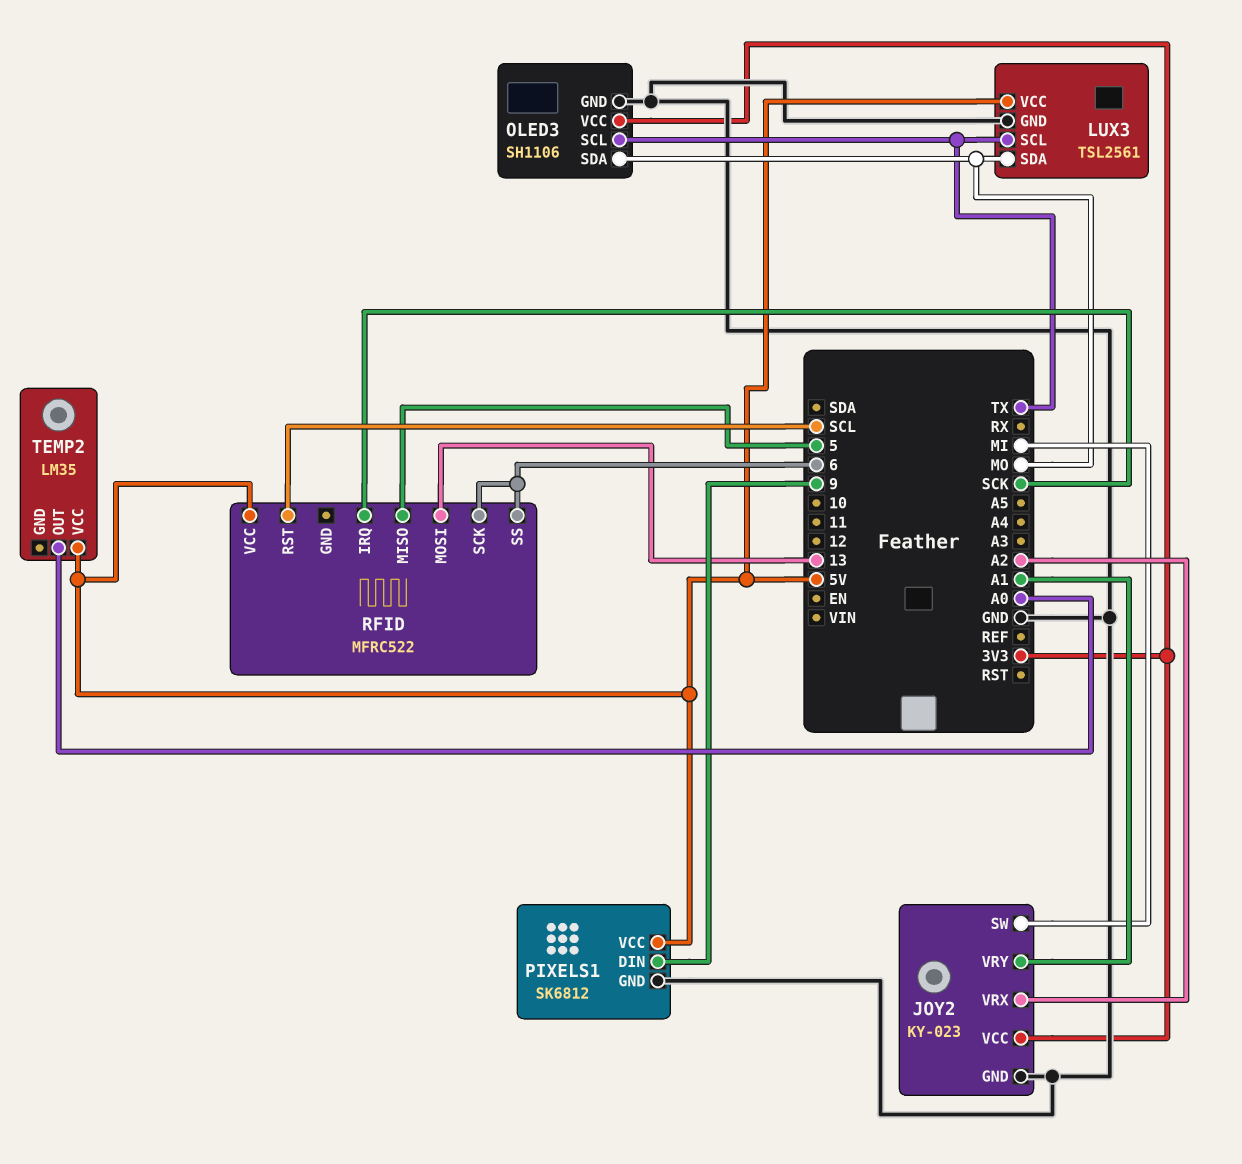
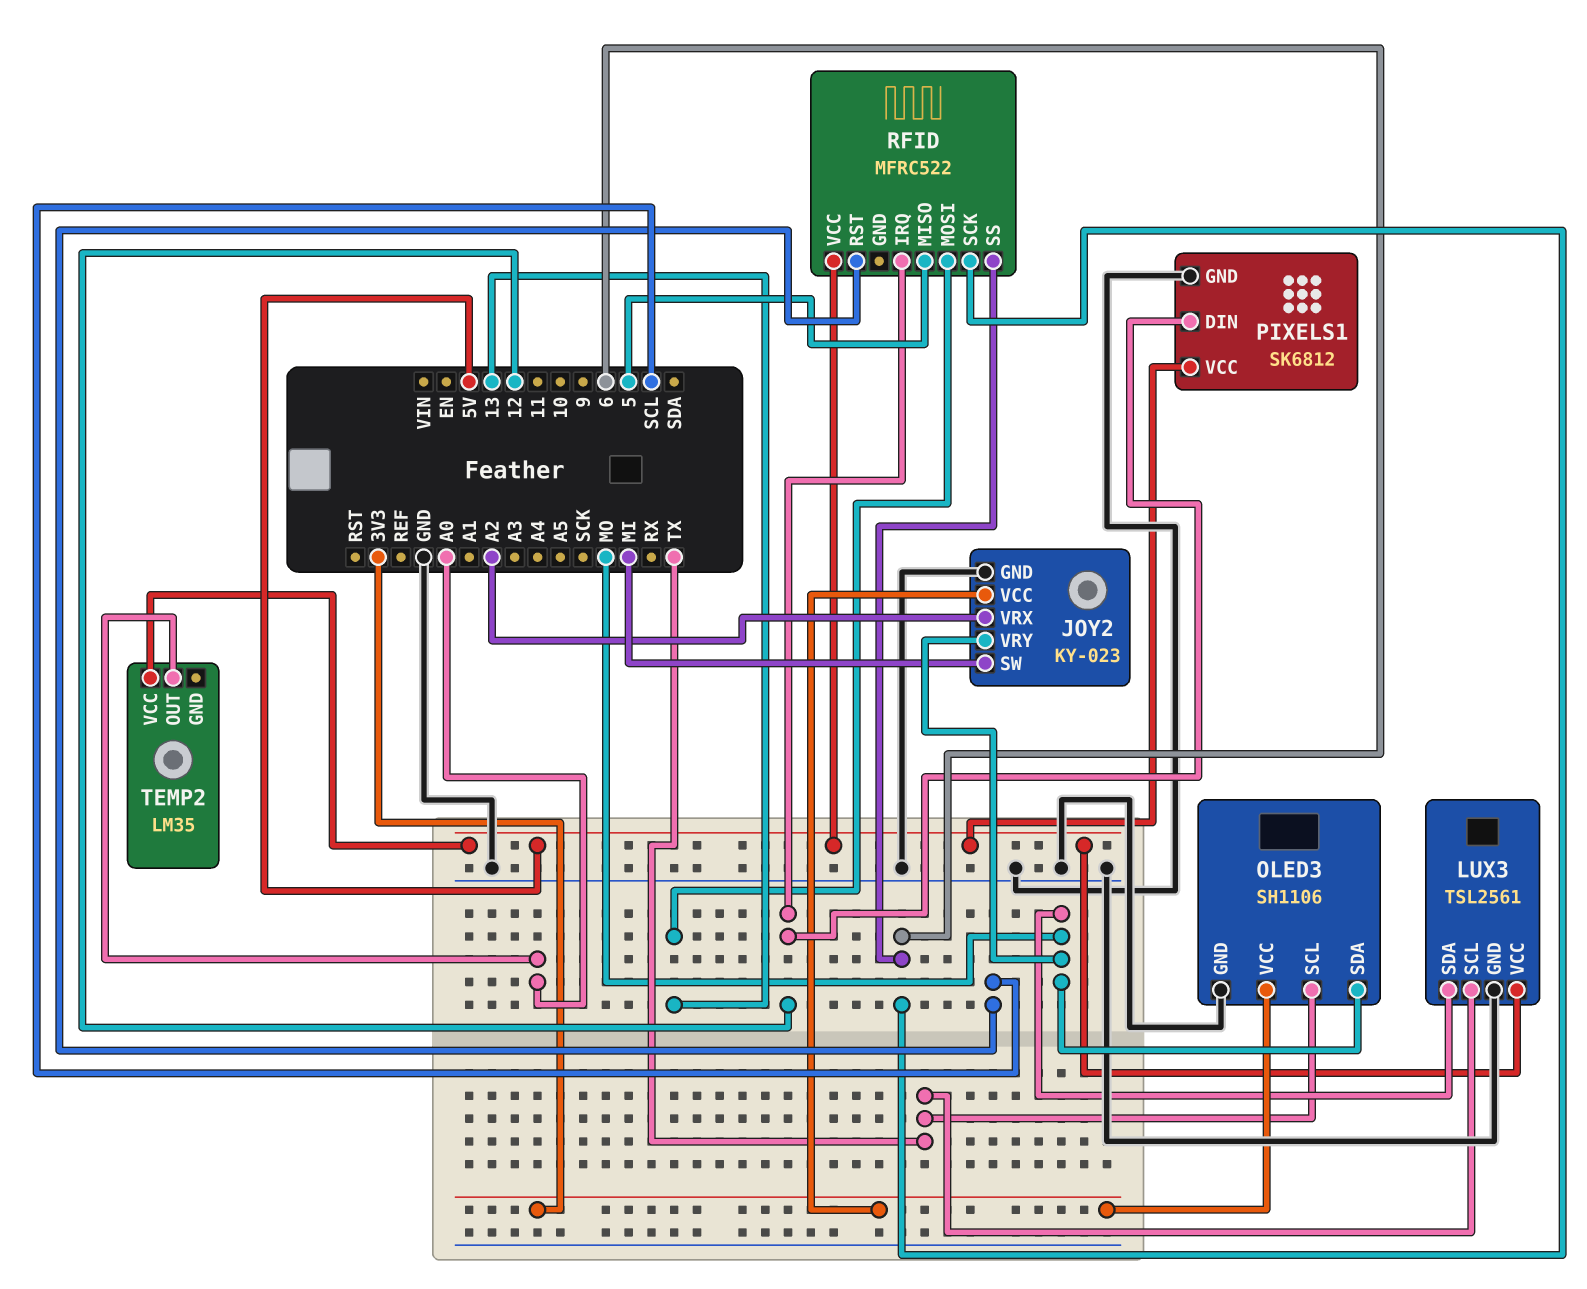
JOY2 pin VRY: A1 -> MO
PIXELS1 pin DIN: 9 -> 12
RFID pin IRQ: SCK -> 12

